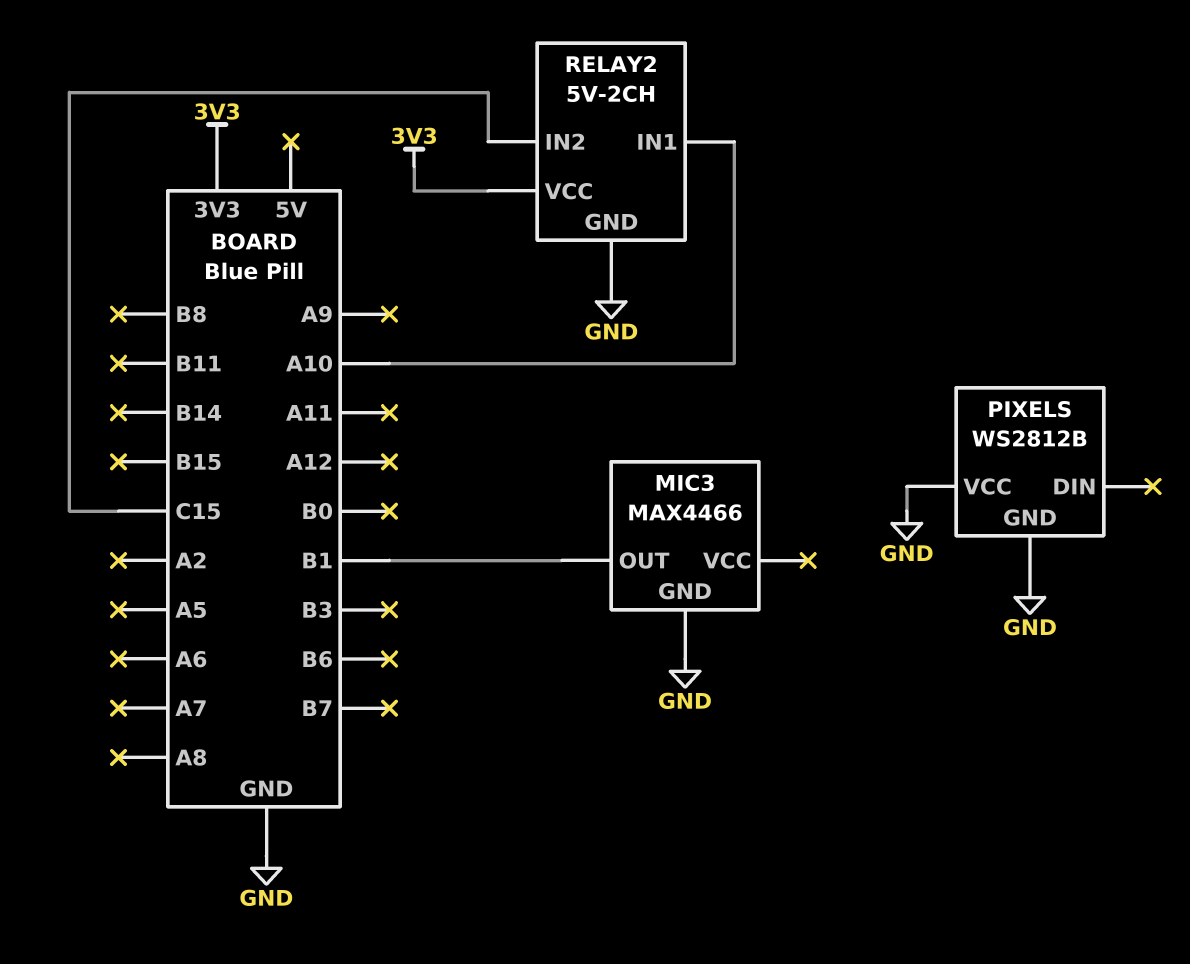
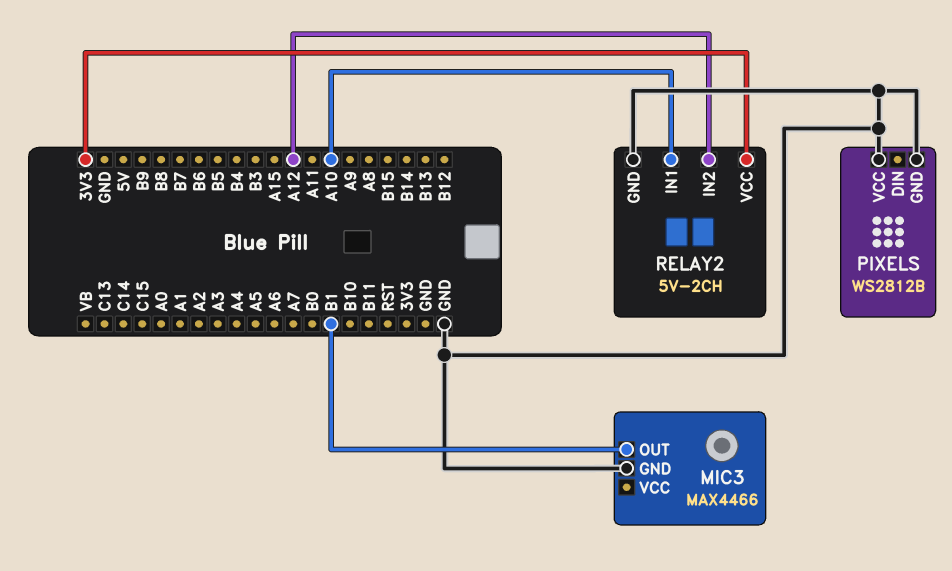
RELAY2 pin IN2: C15 -> A12

